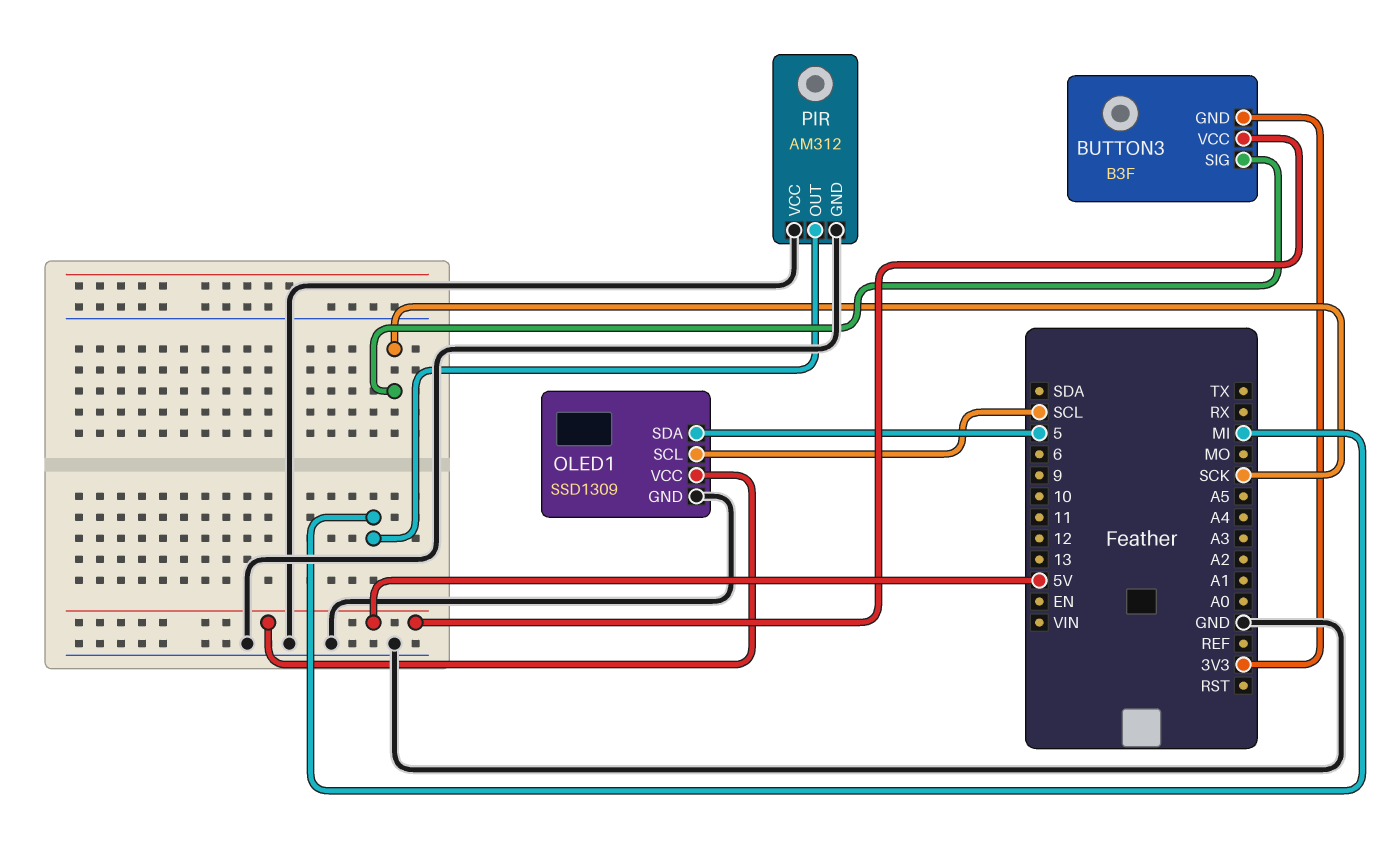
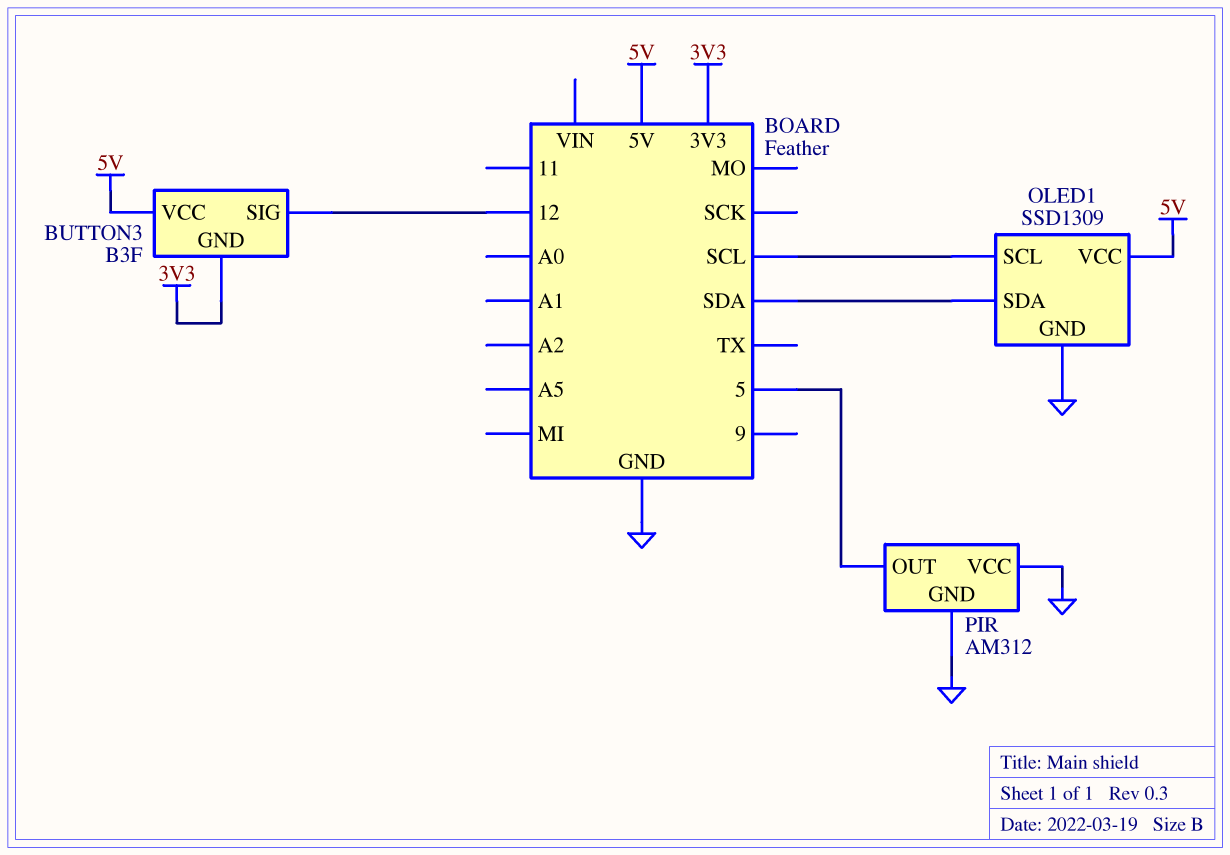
BUTTON3 pin SIG: SCK -> 12
OLED1 pin SDA: 5 -> SDA
PIR pin OUT: MI -> 5

